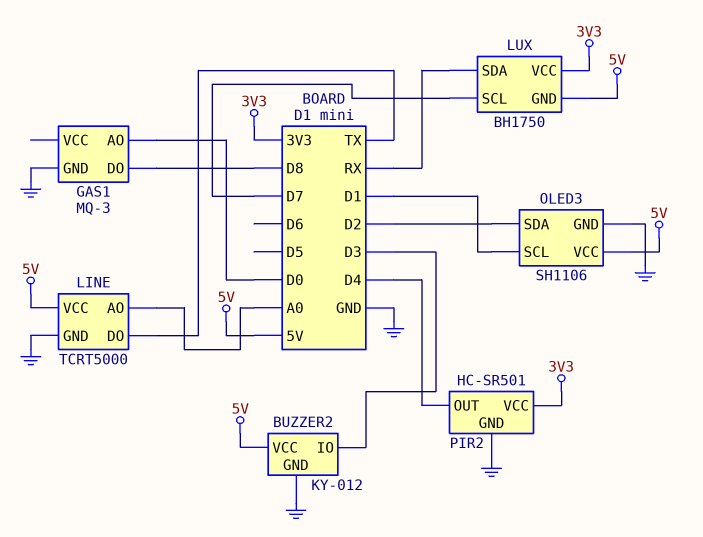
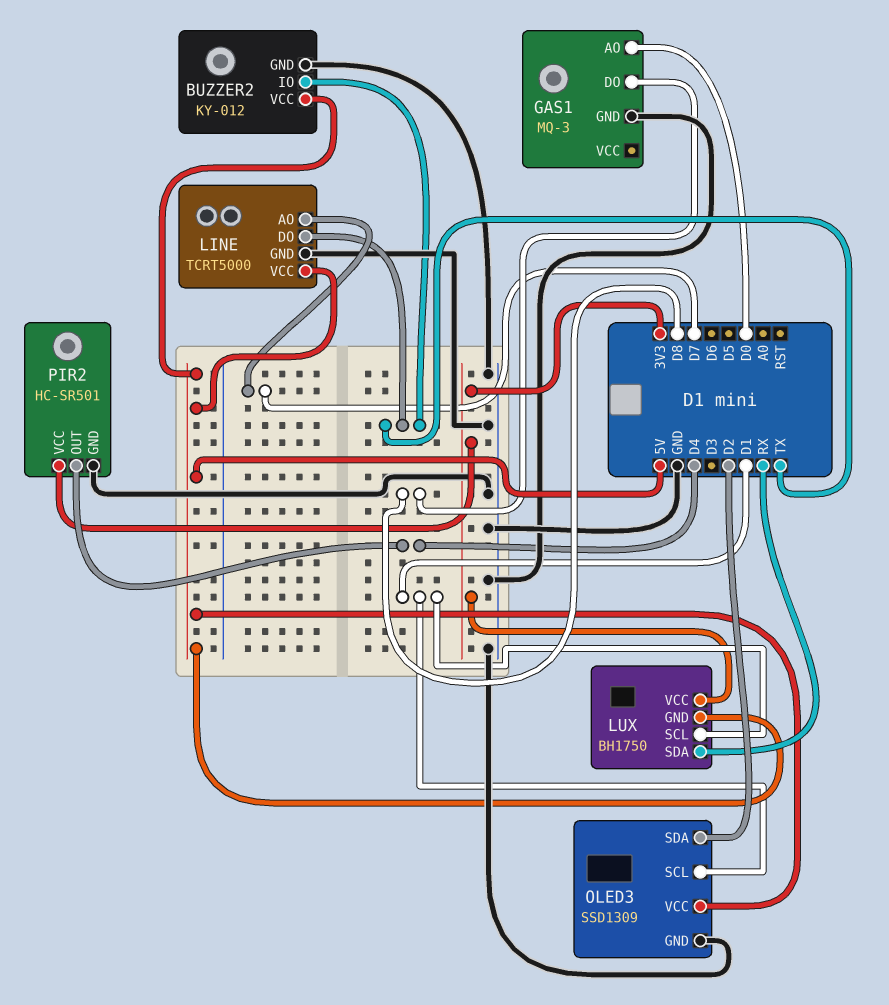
BUZZER2 pin IO: D3 -> TX
LINE pin AO: A0 -> D7
LUX pin SCL: D7 -> D1
OLED3: SH1106 -> SSD1309

